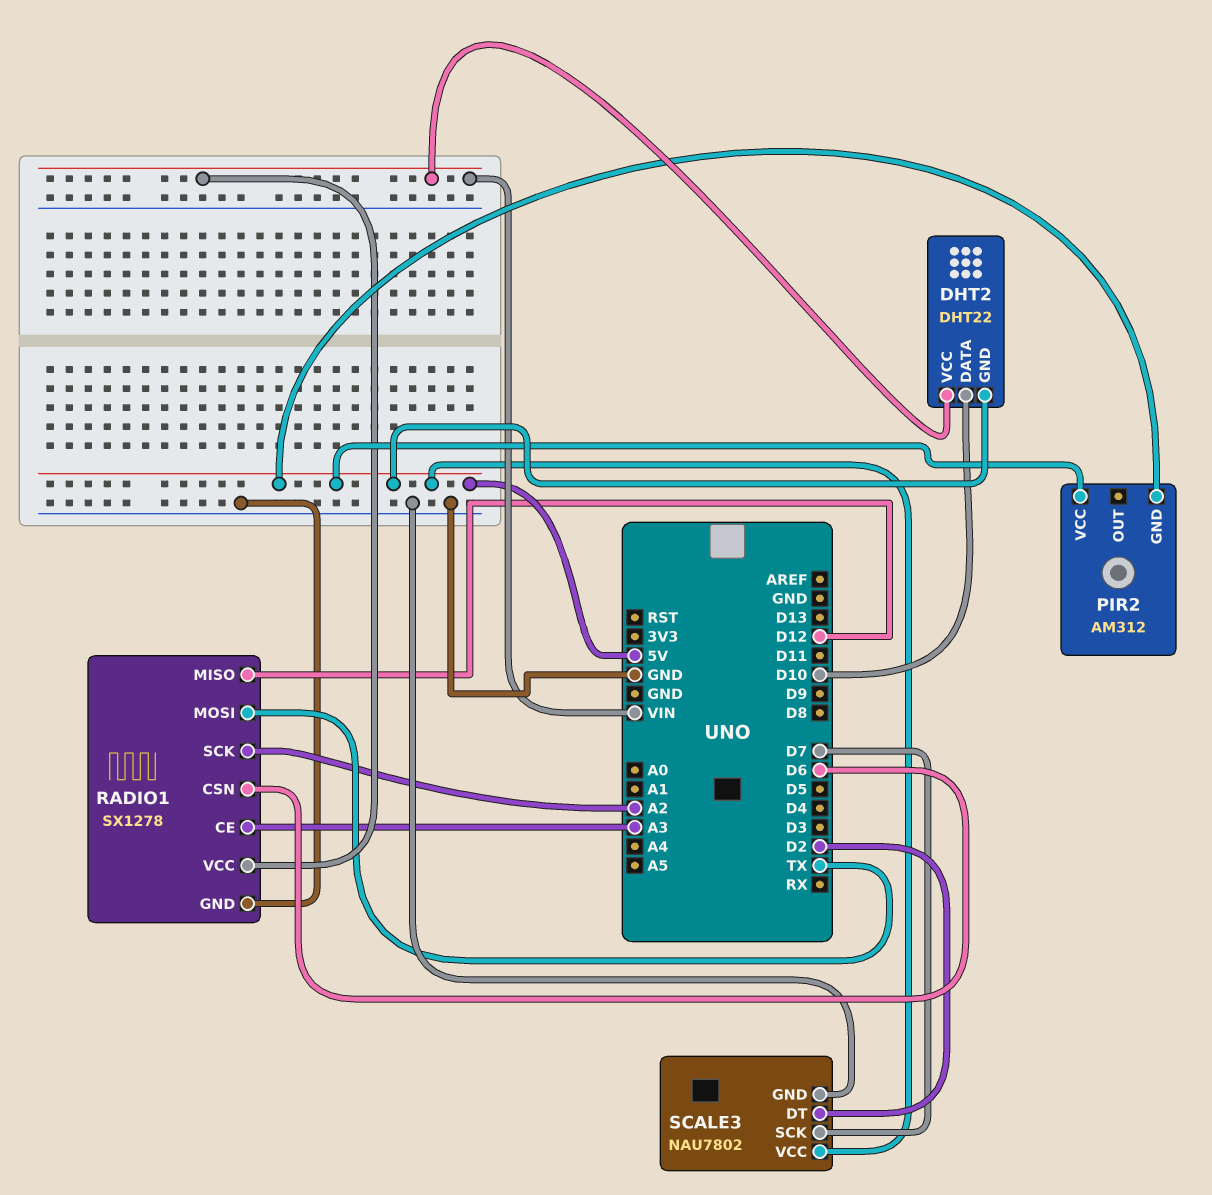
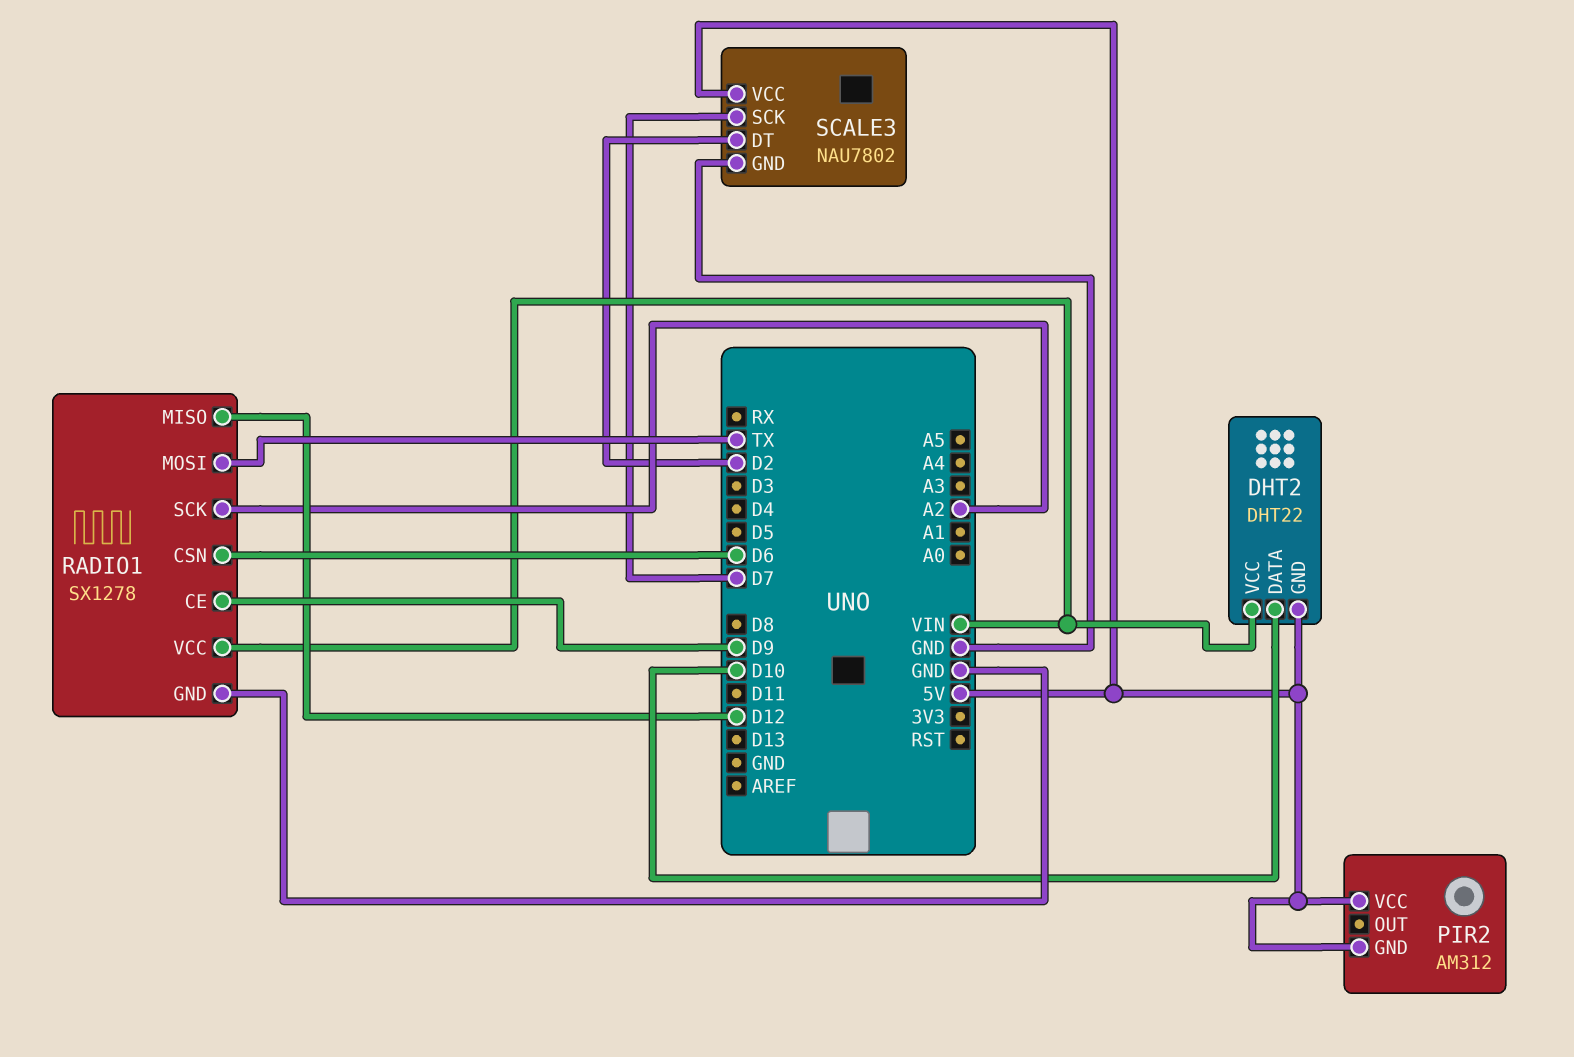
RADIO1 pin CE: A3 -> D9

